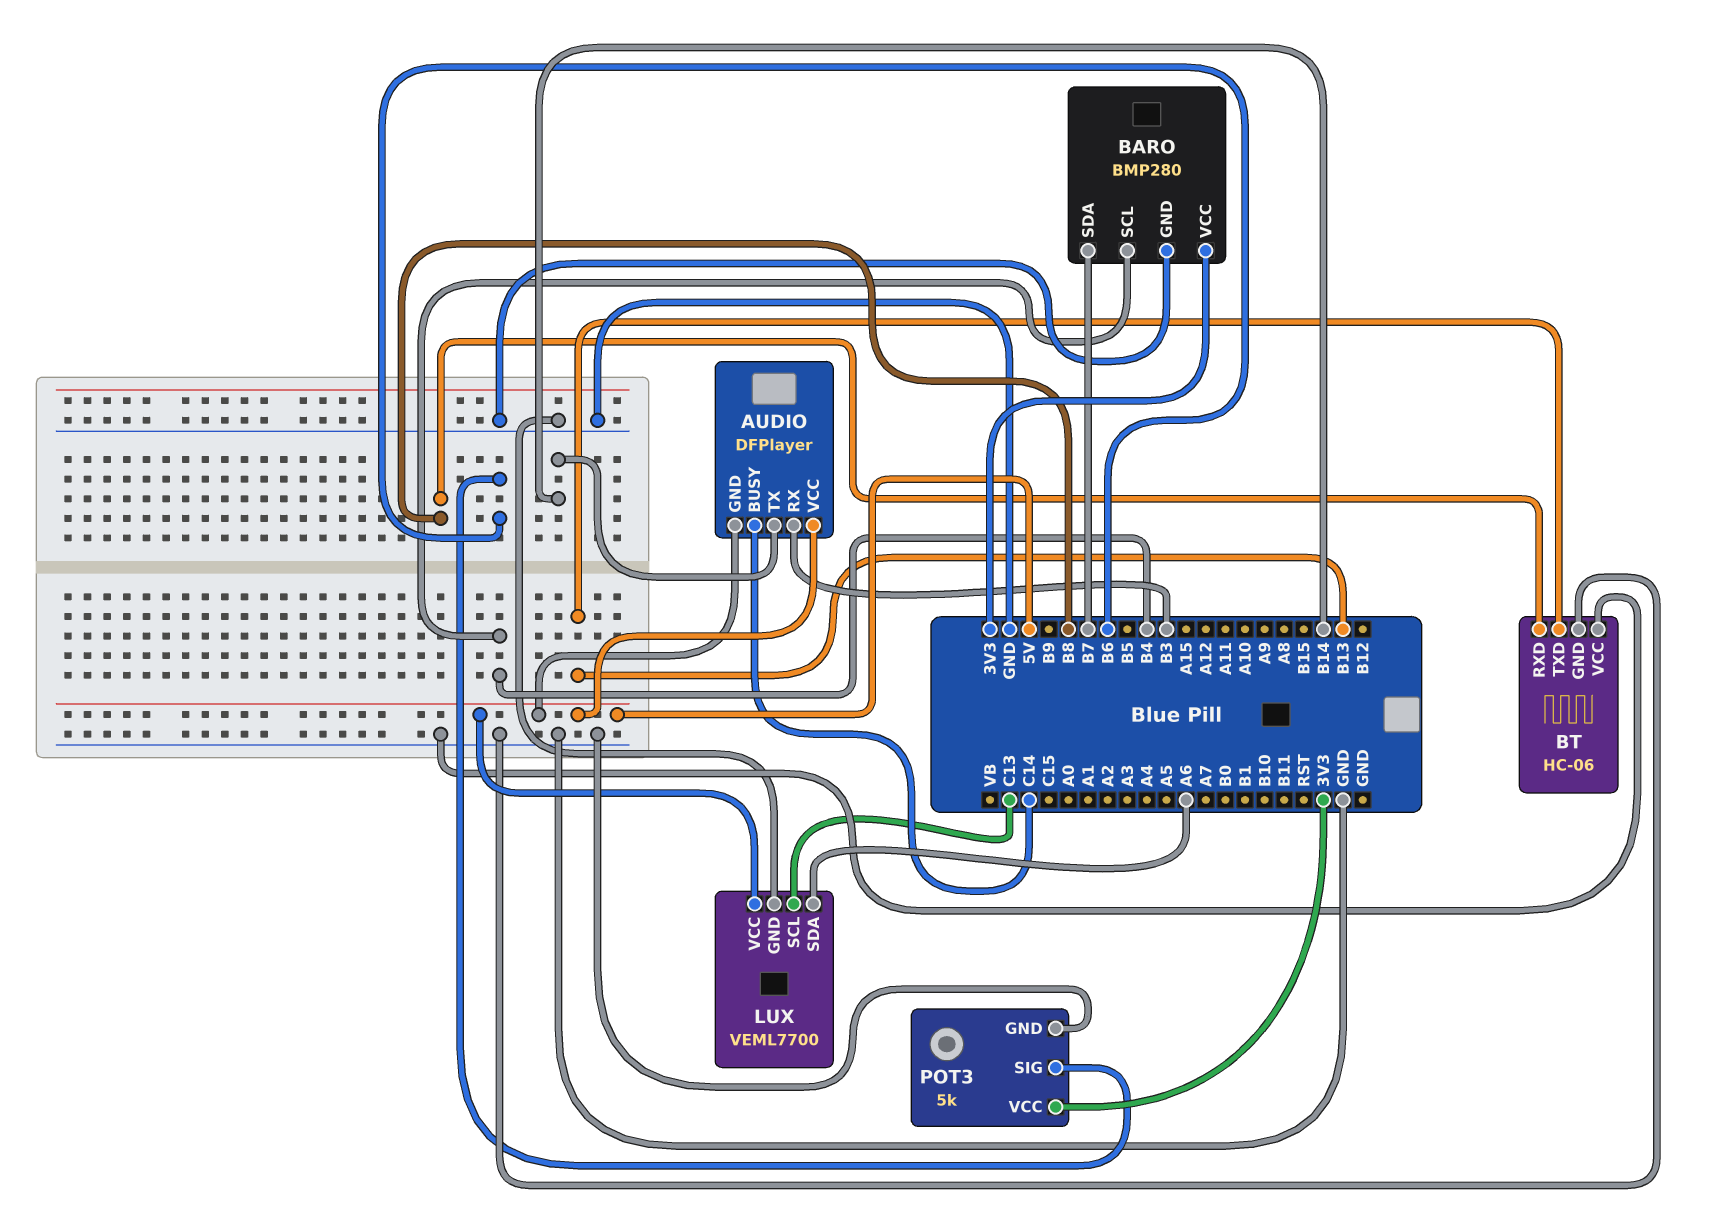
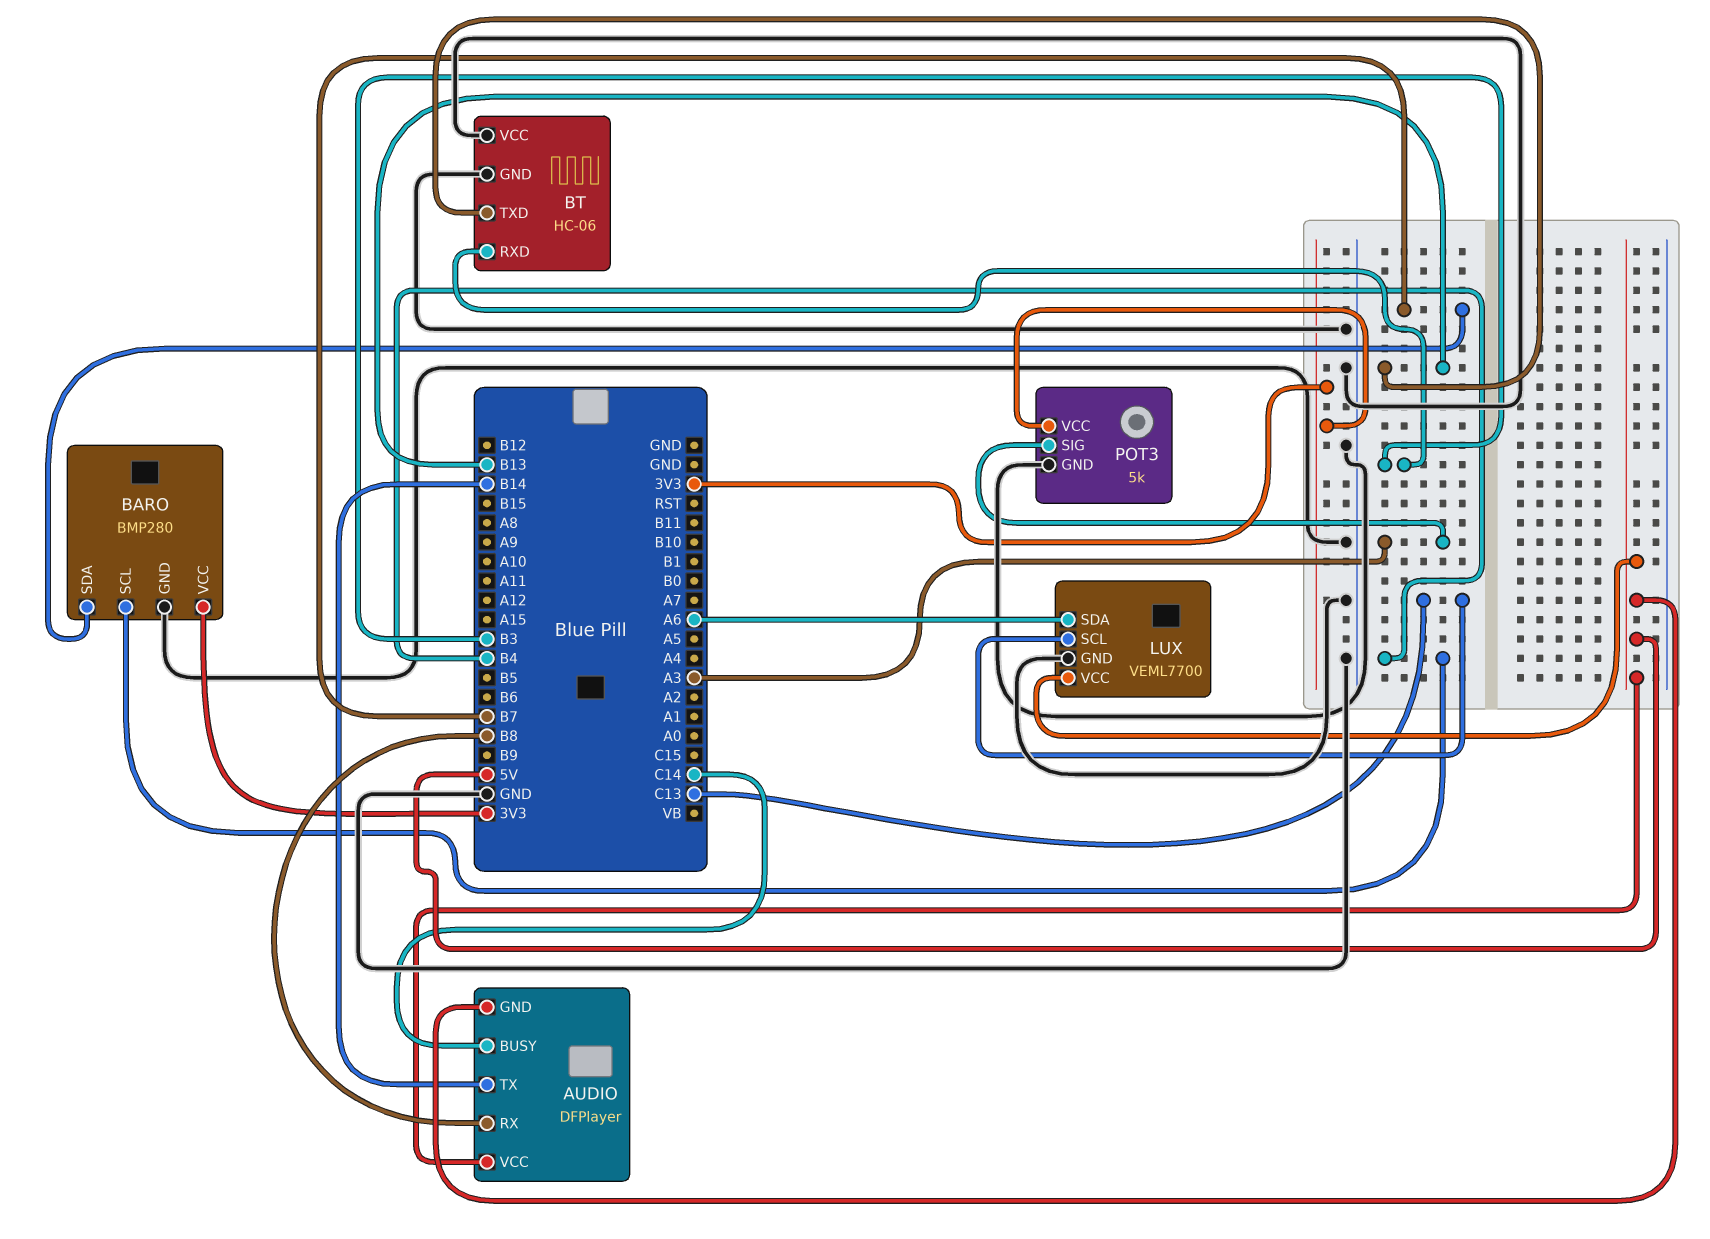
AUDIO pin RX: B3 -> B8
BT pin RXD: B8 -> B3
POT3 pin SIG: B6 -> A3

